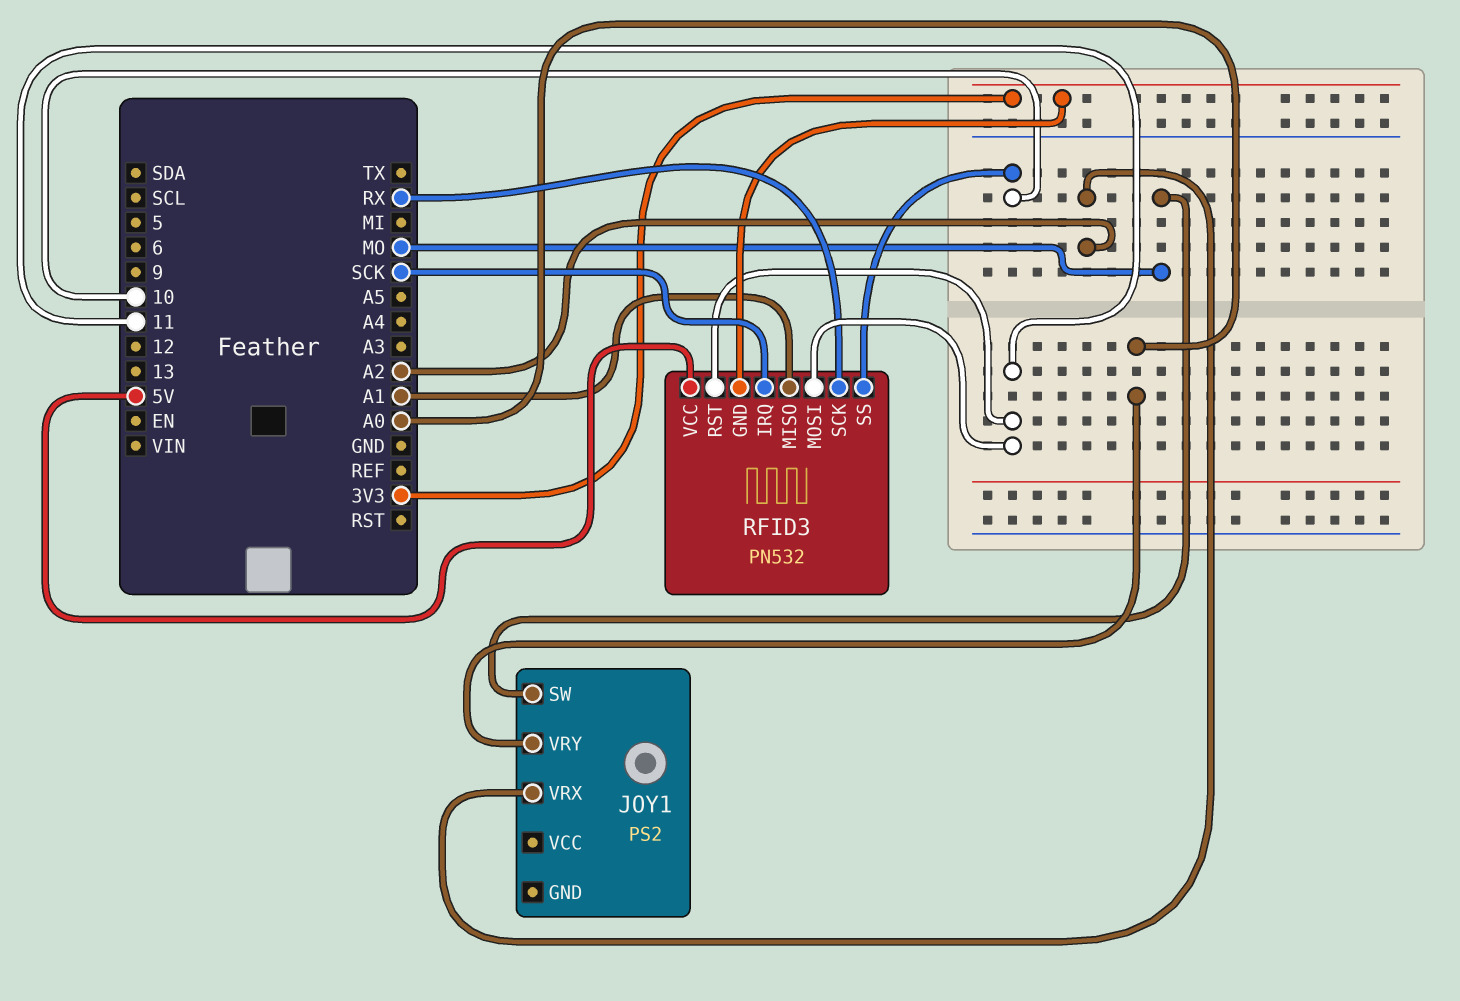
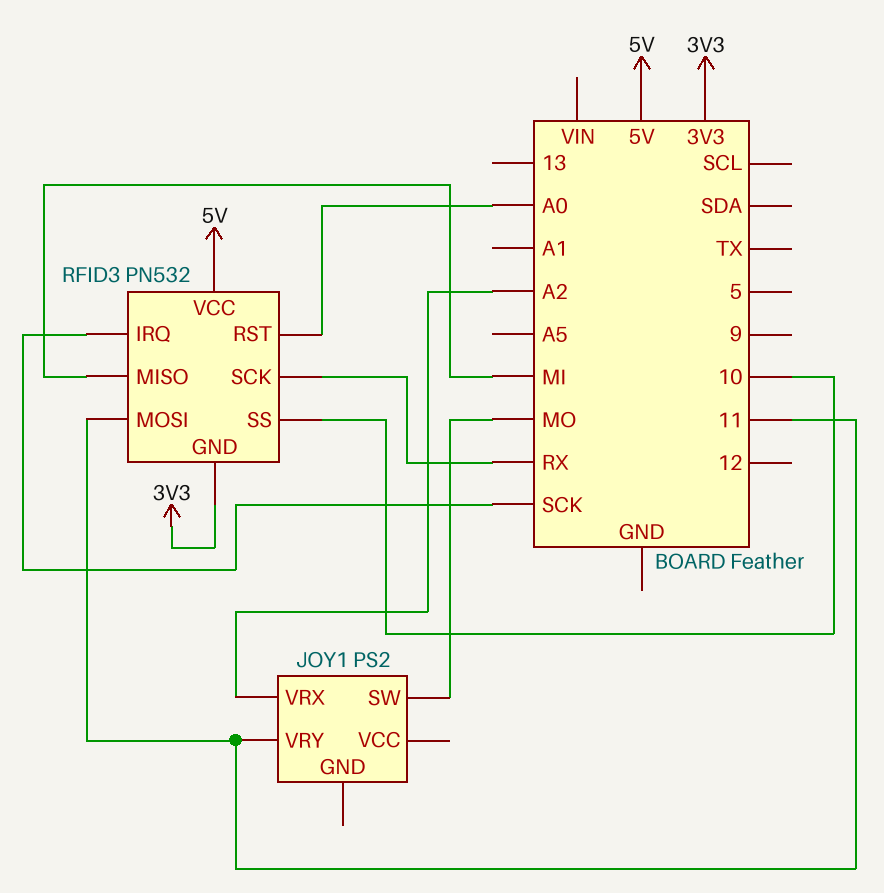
JOY1 pin VRY: A0 -> 11
RFID3 pin MISO: A1 -> MI
RFID3 pin RST: 11 -> A0

